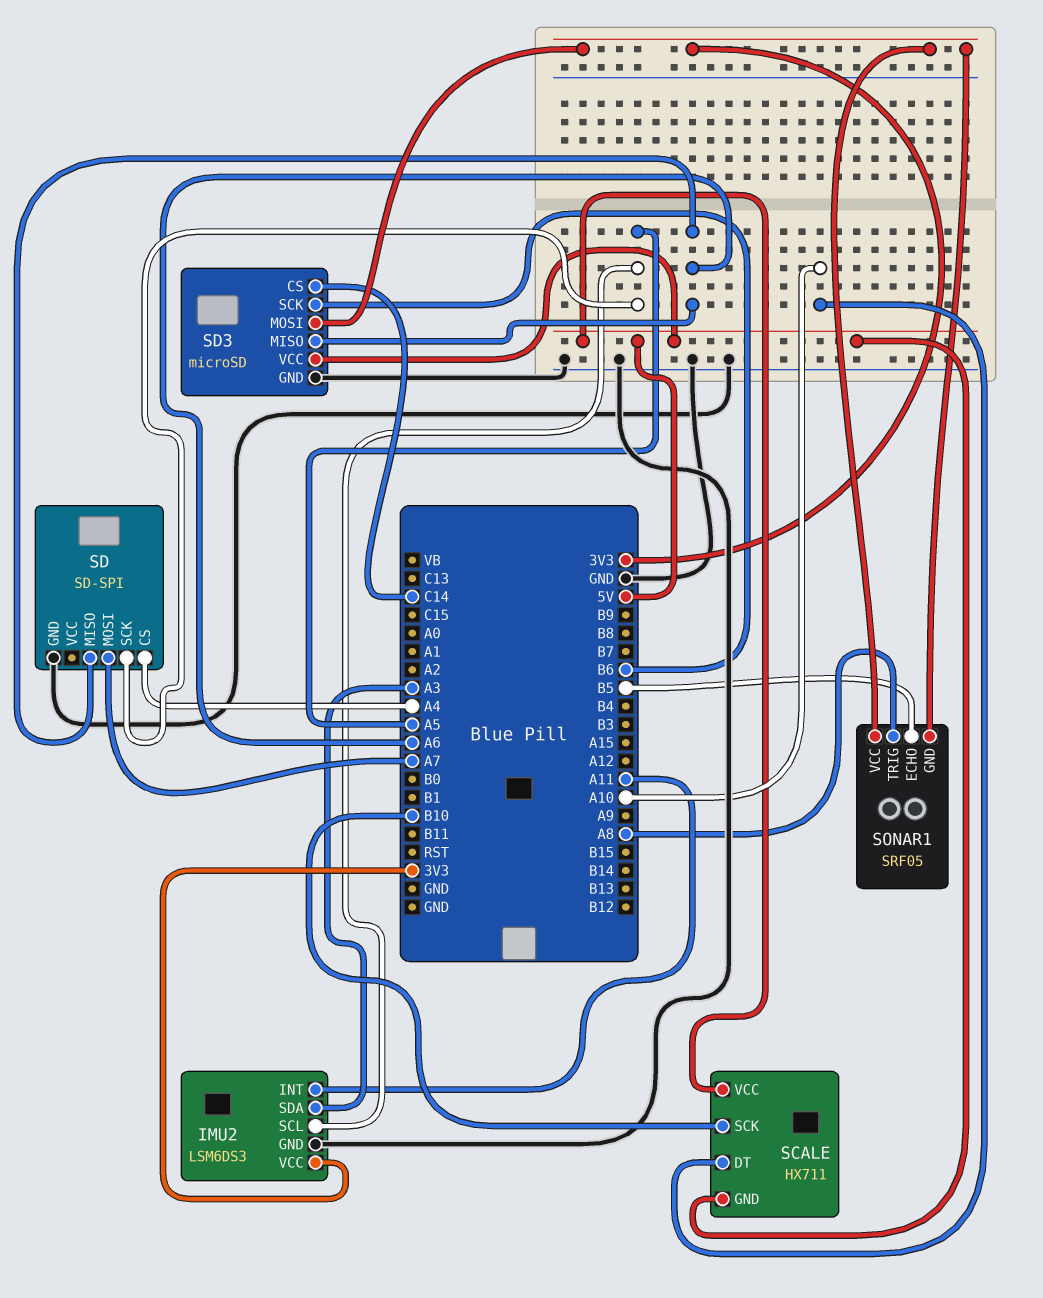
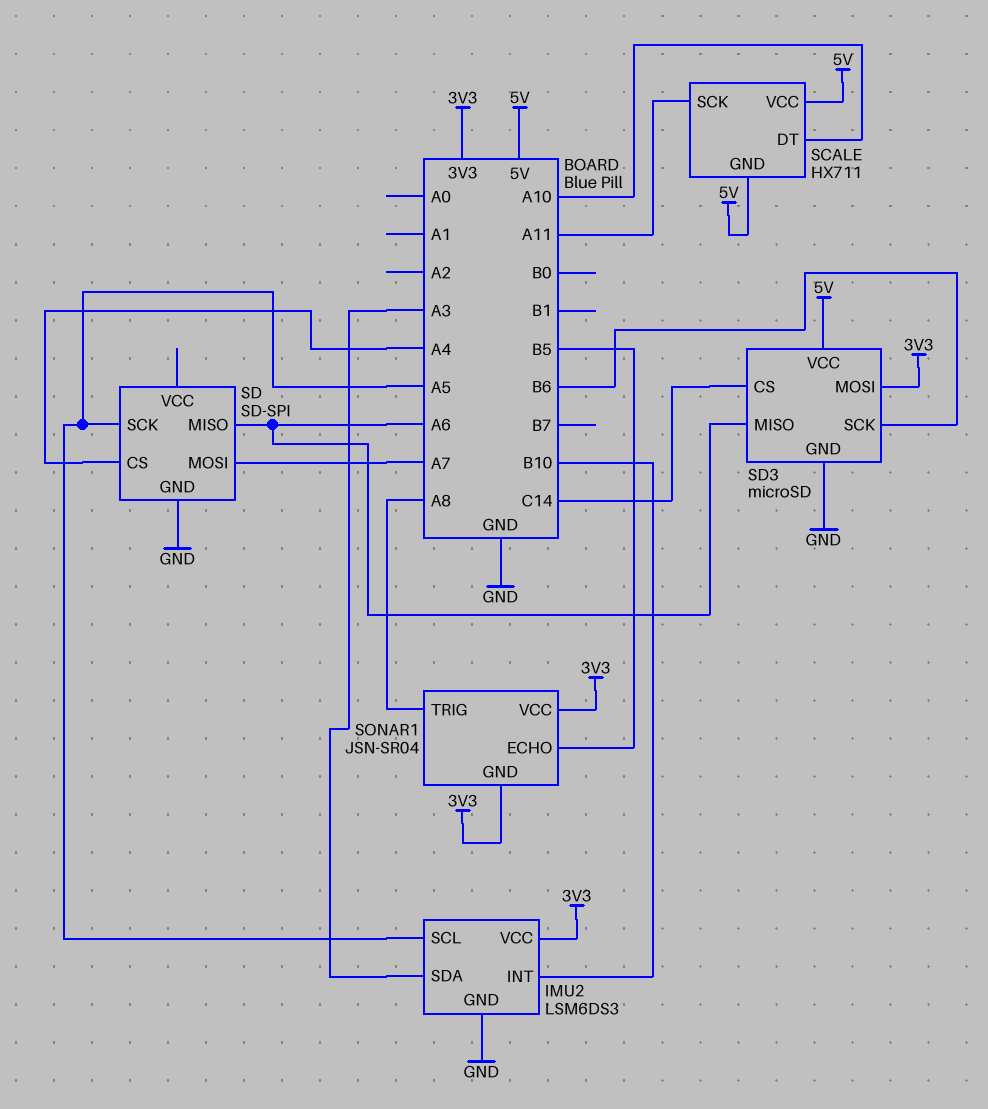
IMU2 pin INT: A11 -> B10
SCALE pin SCK: B10 -> A11
SONAR1: SRF05 -> JSN-SR04

